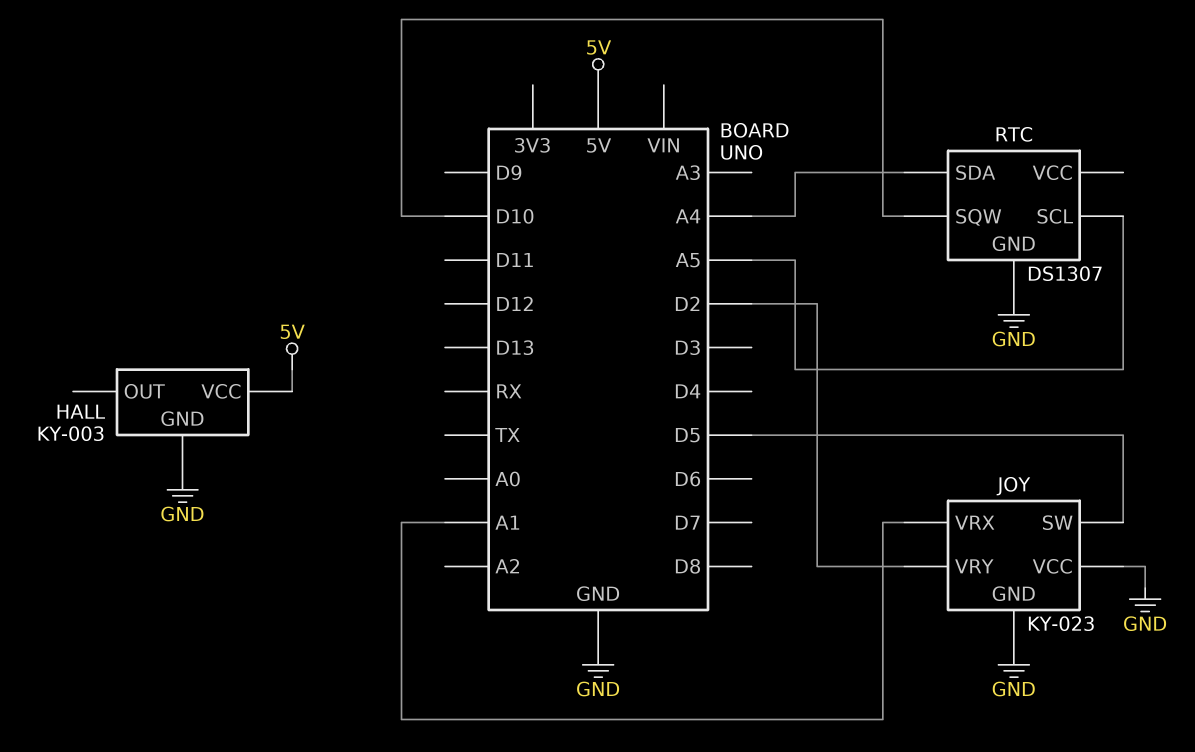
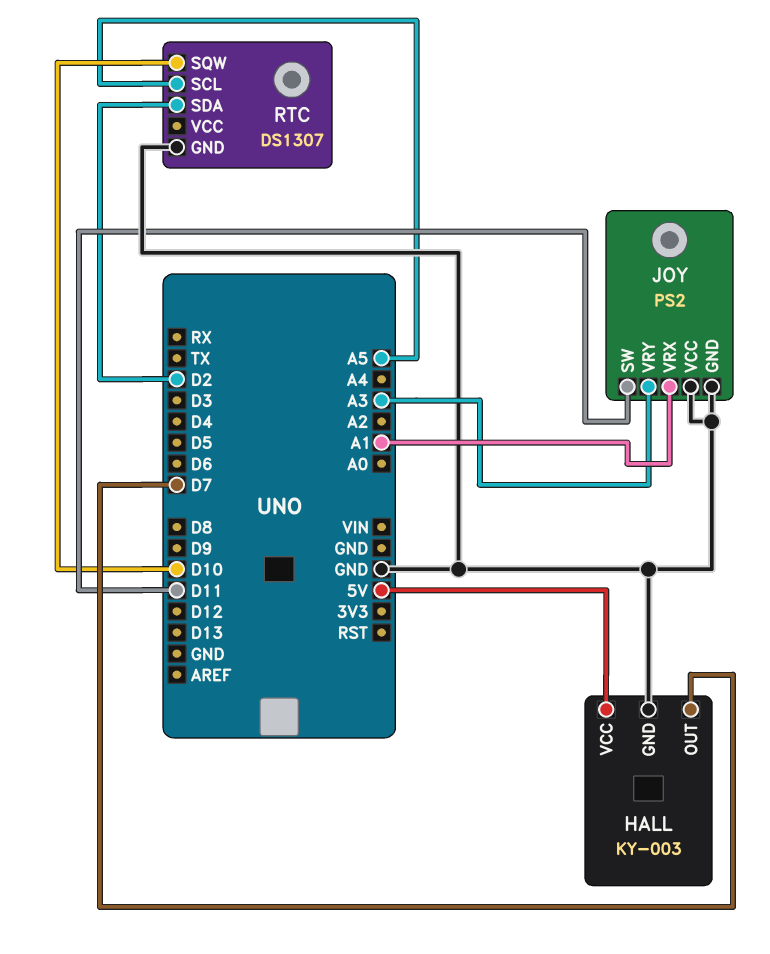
HALL pin OUT: none -> D7
JOY: KY-023 -> PS2
JOY pin SW: D5 -> D11
JOY pin VRY: D2 -> A3
RTC pin SDA: A4 -> D2

